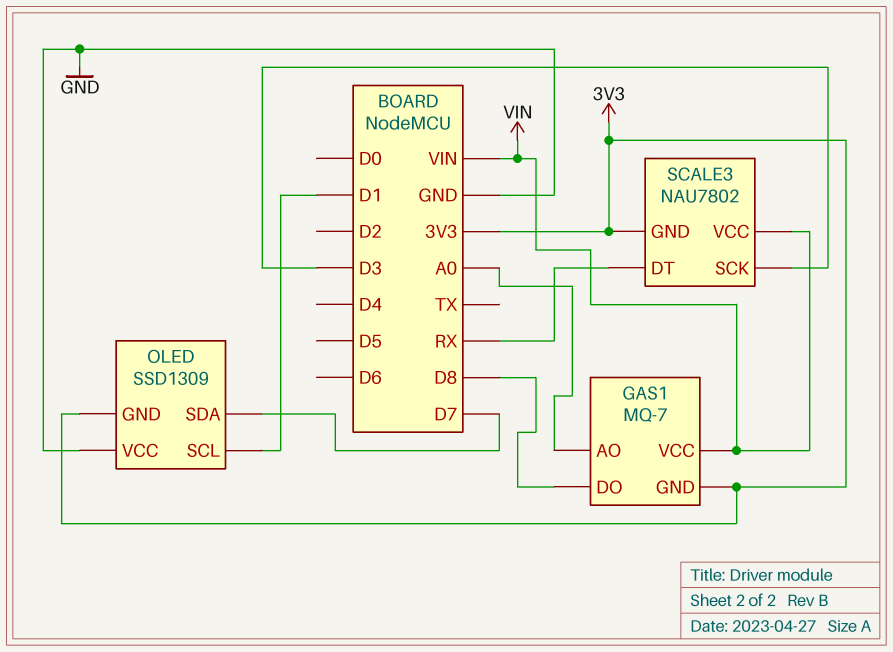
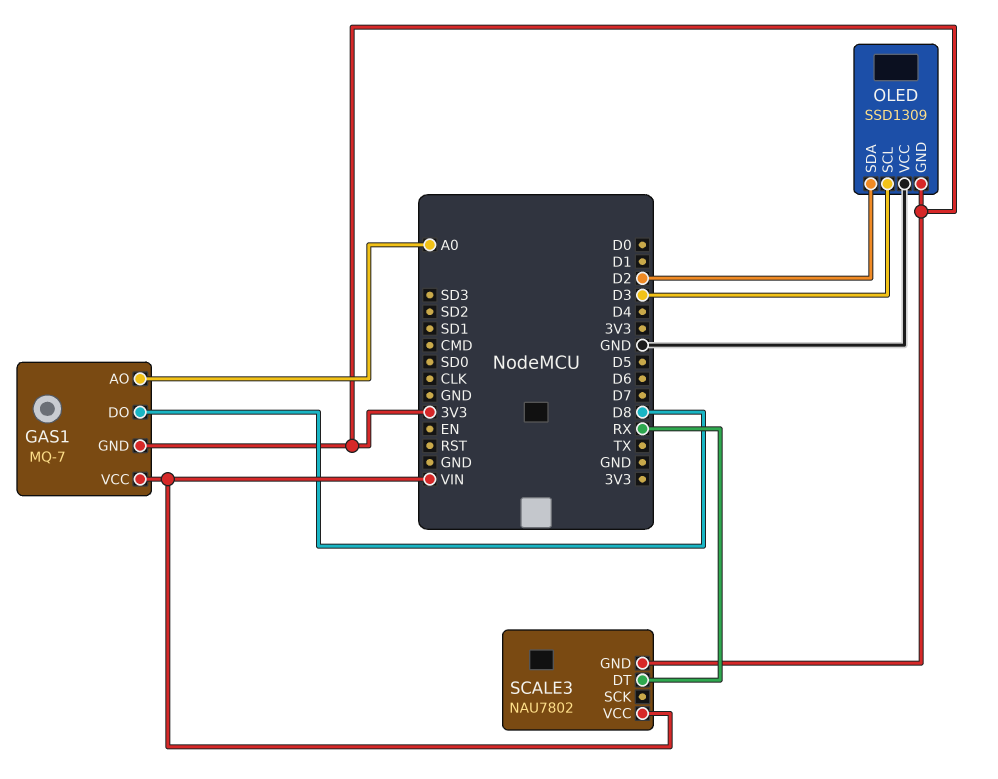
OLED pin SCL: D1 -> D3
OLED pin SDA: D7 -> D2
SCALE3 pin SCK: D3 -> none

